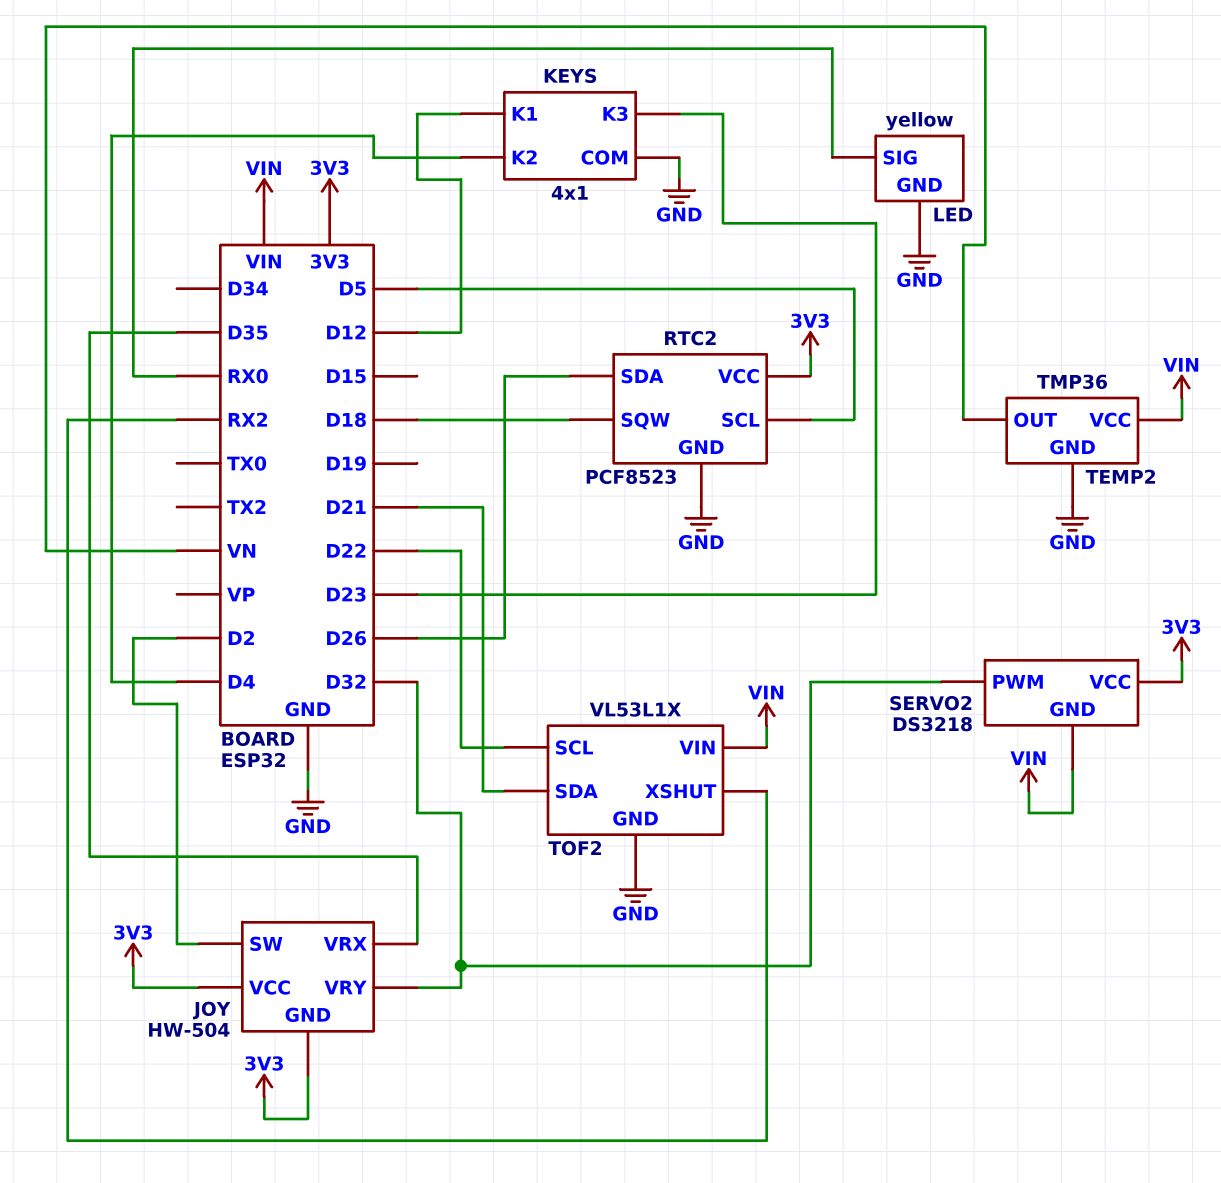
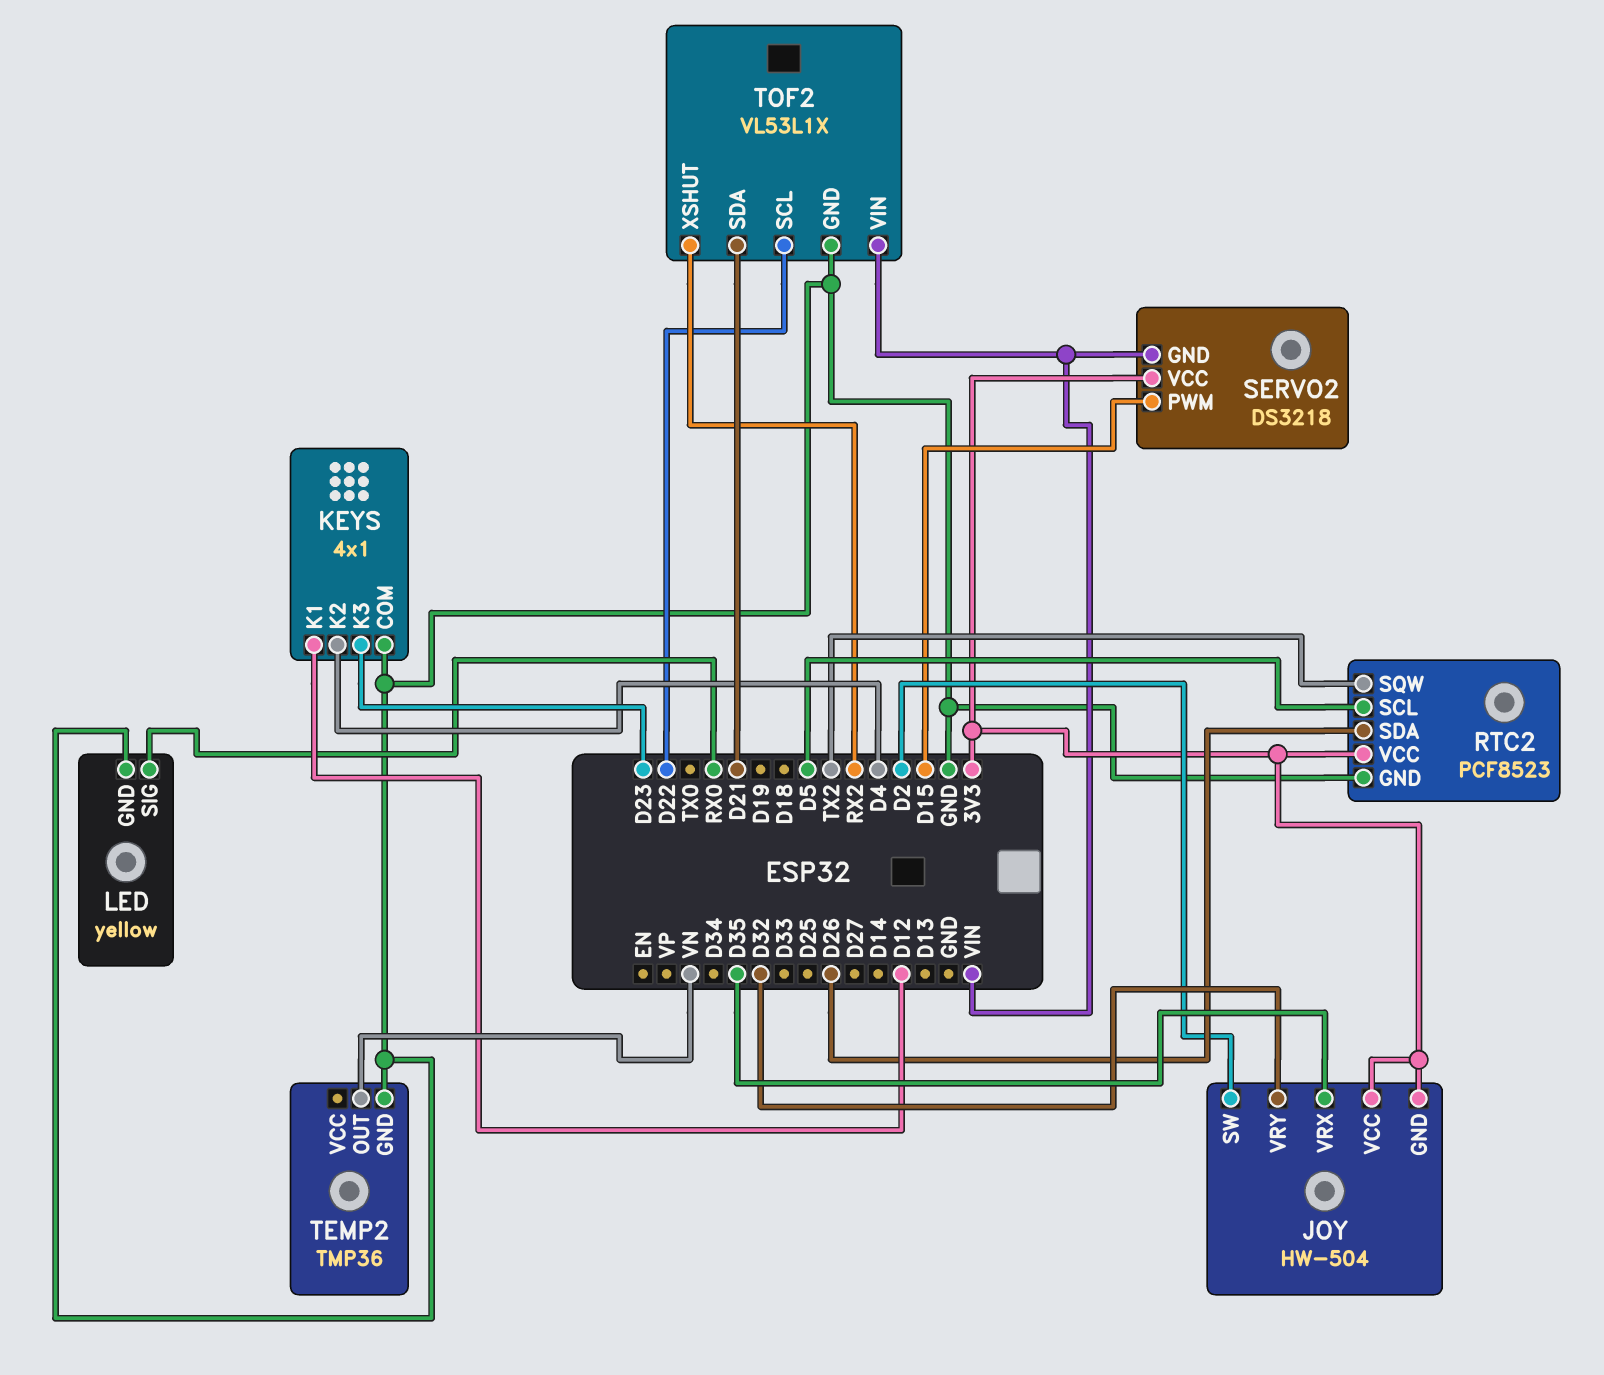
RTC2 pin SQW: D18 -> TX2
SERVO2 pin PWM: D32 -> D15
TEMP2 pin VCC: VIN -> none

